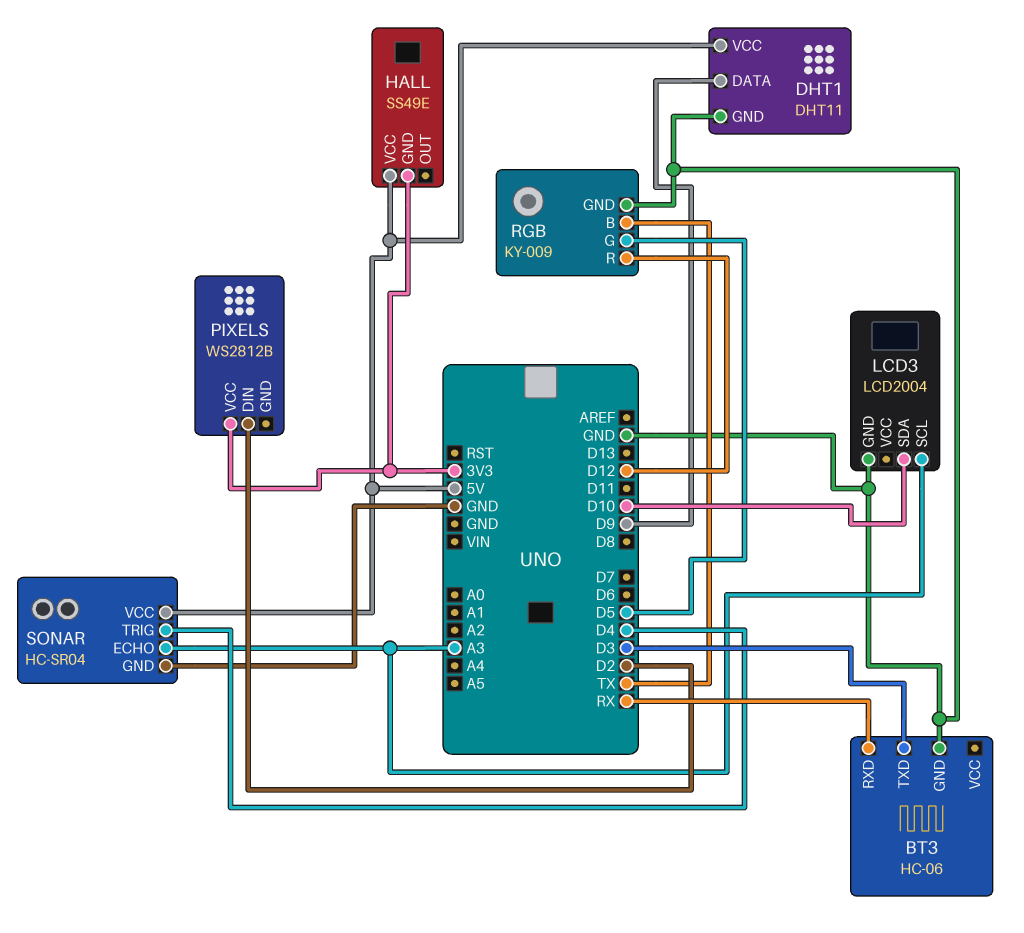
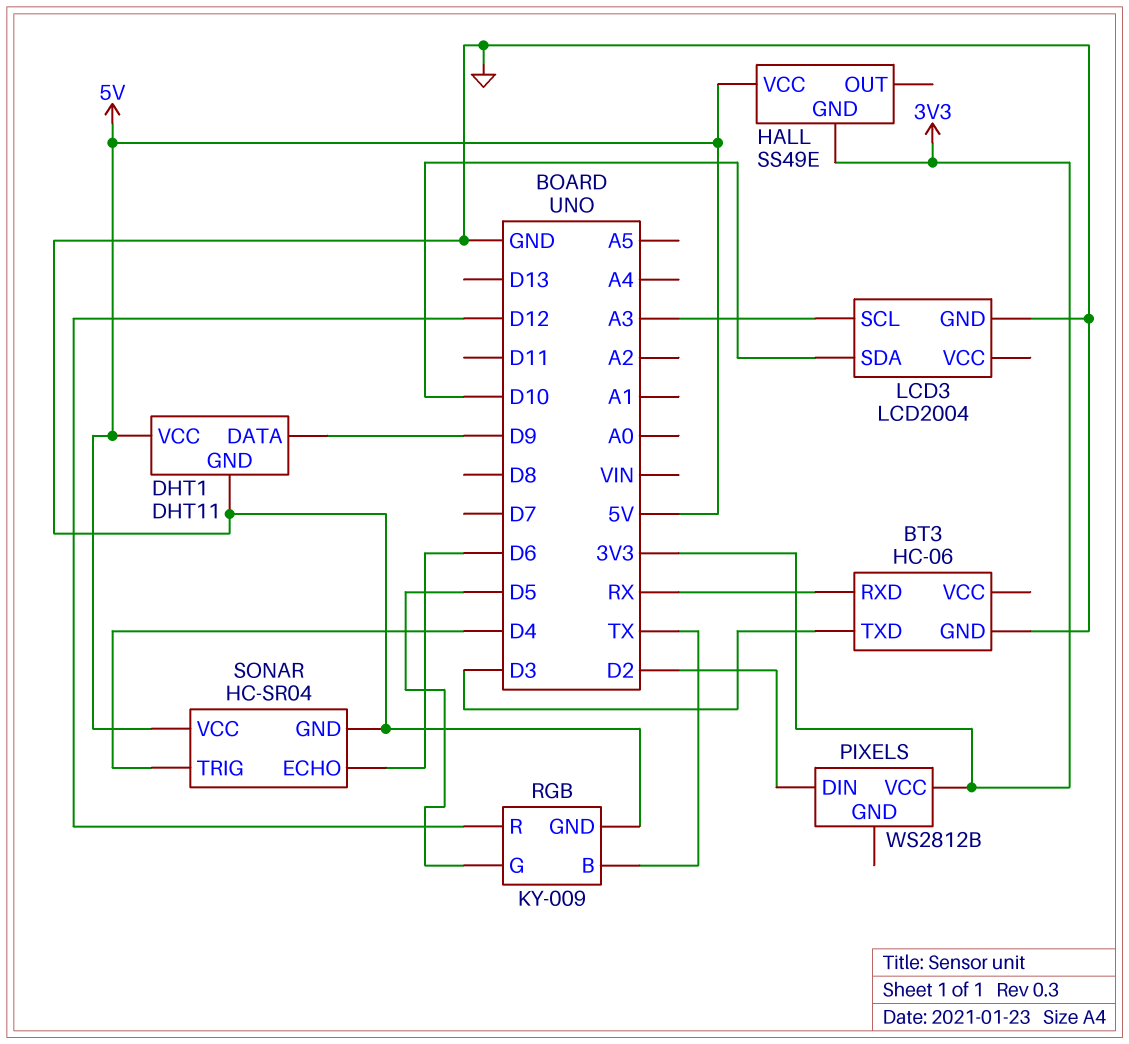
SONAR pin ECHO: A3 -> D6

